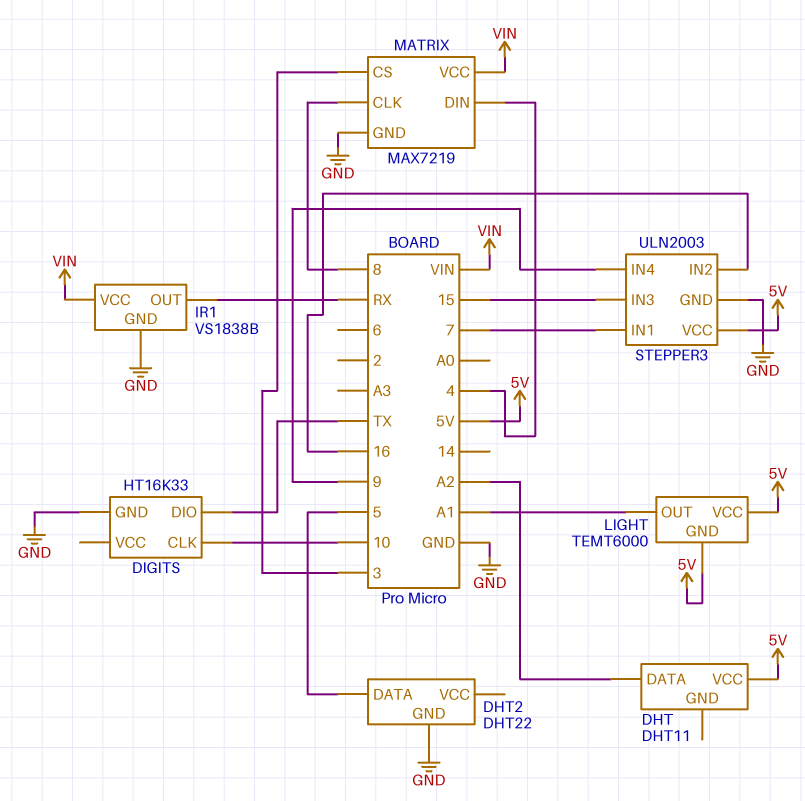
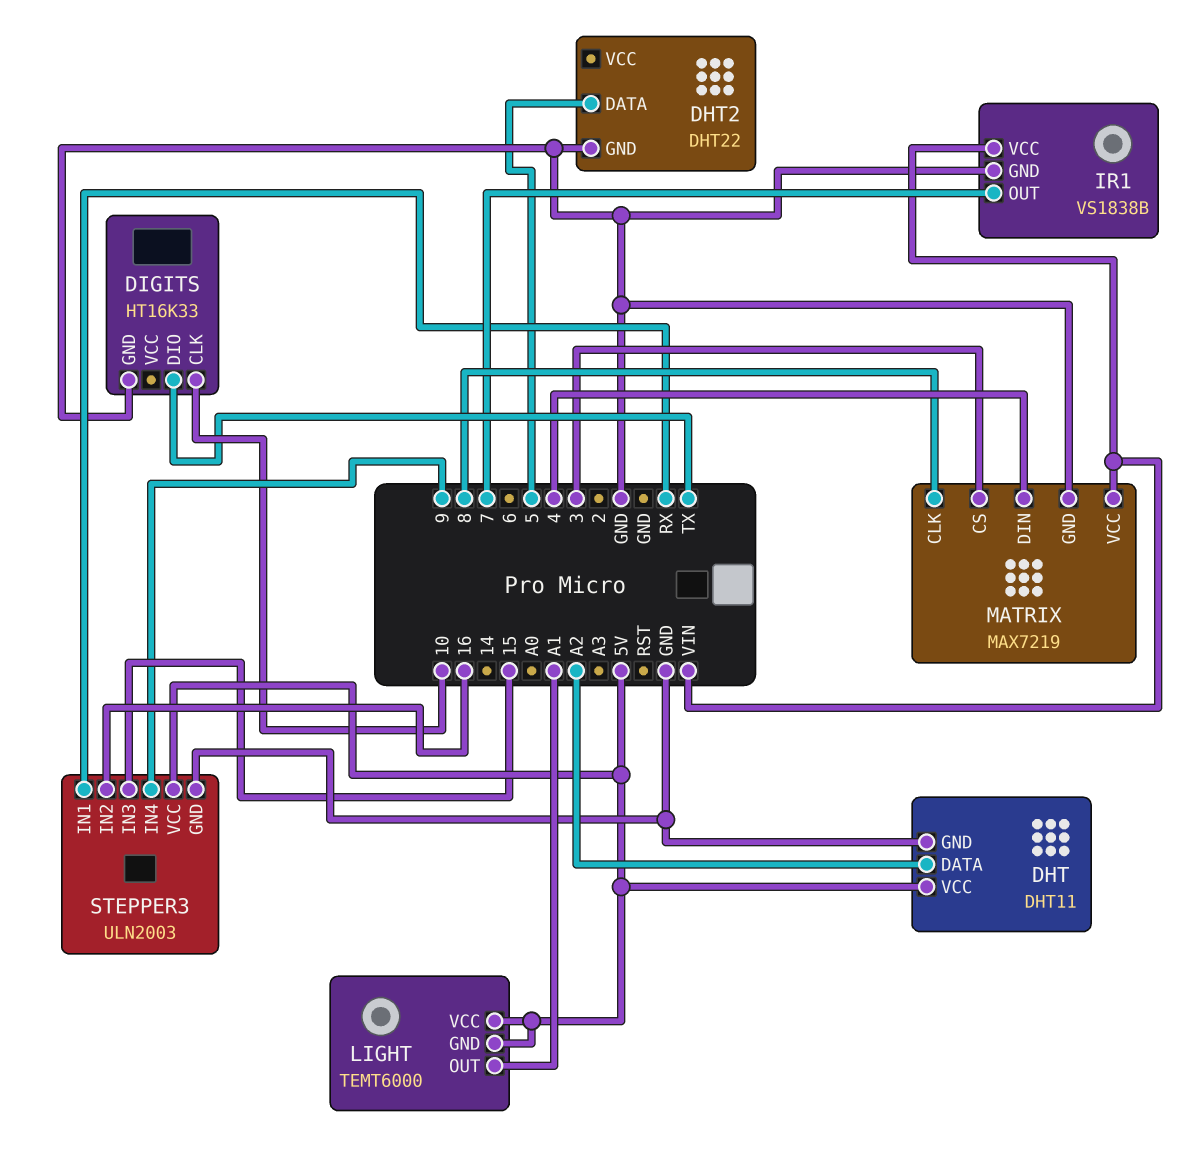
DHT pin GND: none -> GND
IR1 pin OUT: RX -> 7
STEPPER3 pin IN1: 7 -> RX

